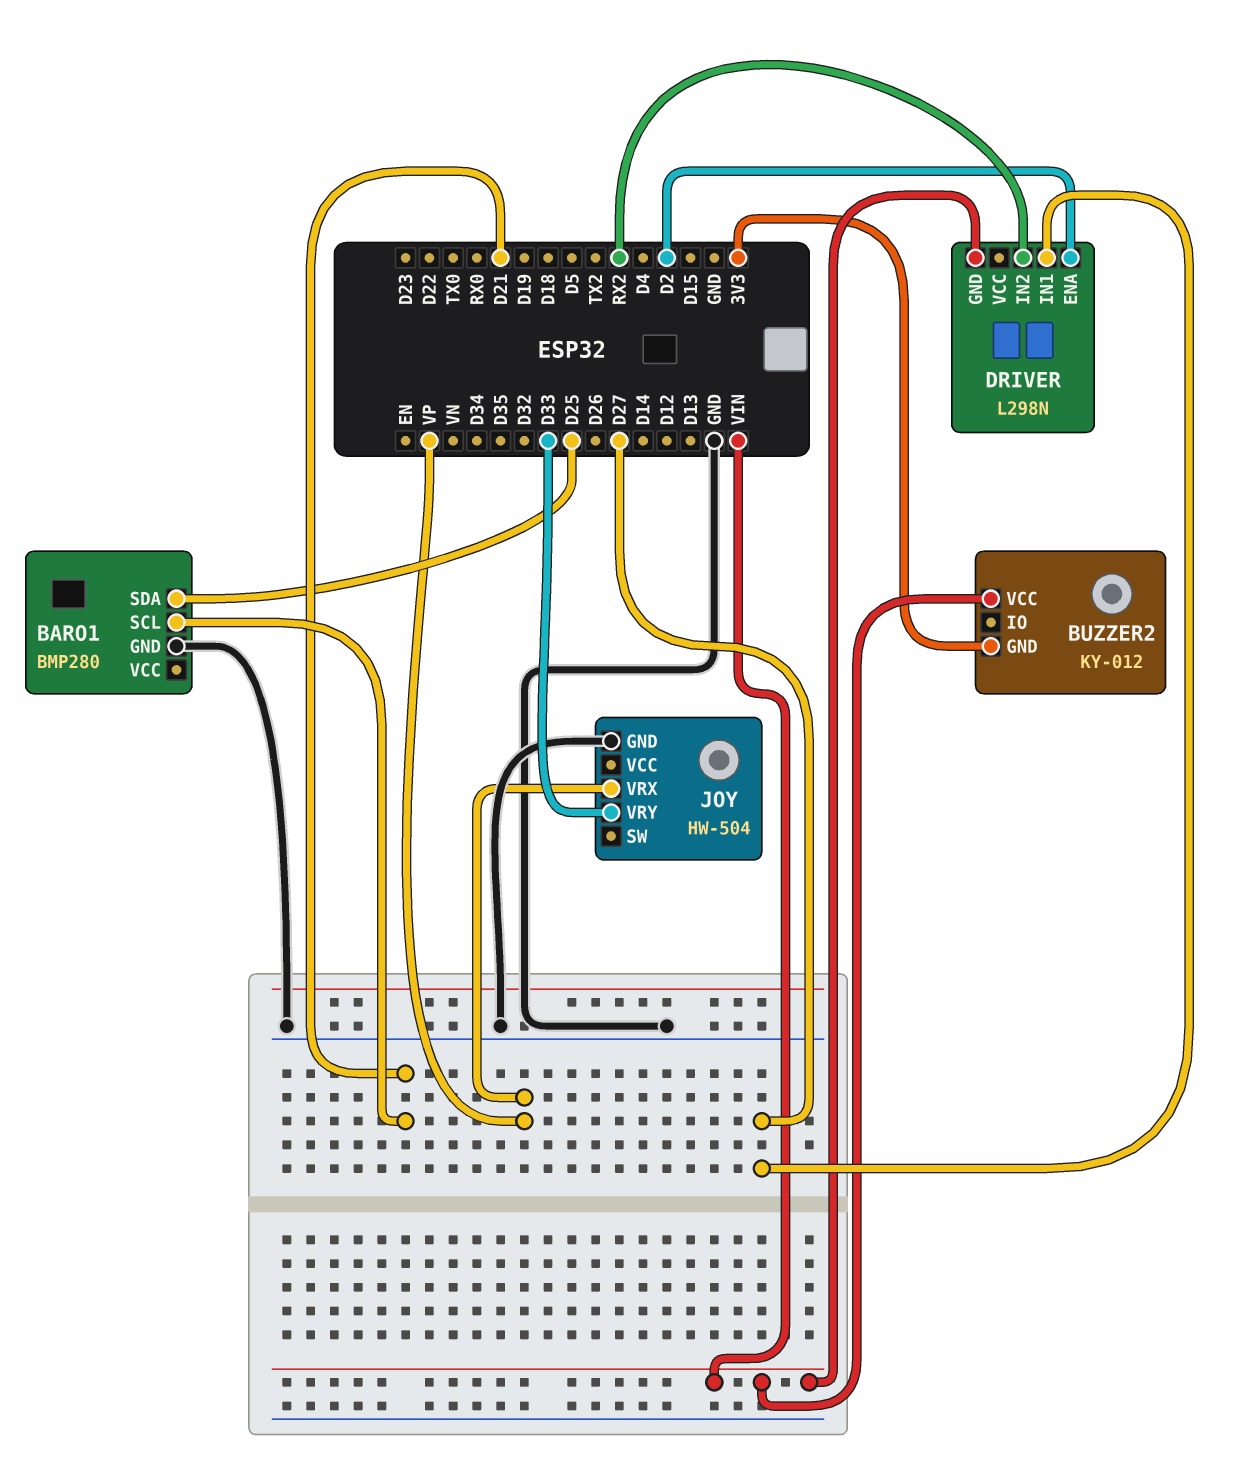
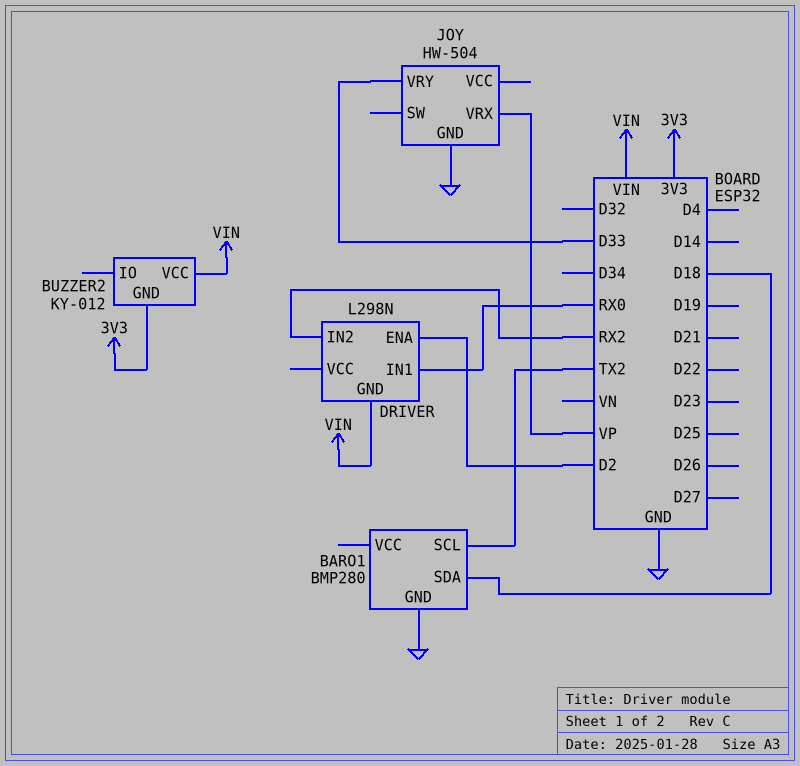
BARO1 pin SCL: D21 -> TX2
BARO1 pin SDA: D25 -> D18
DRIVER pin IN1: D27 -> RX0

